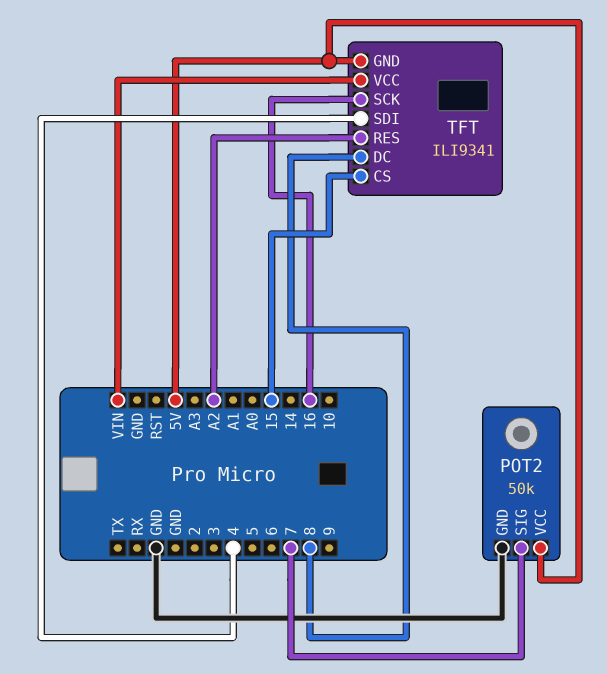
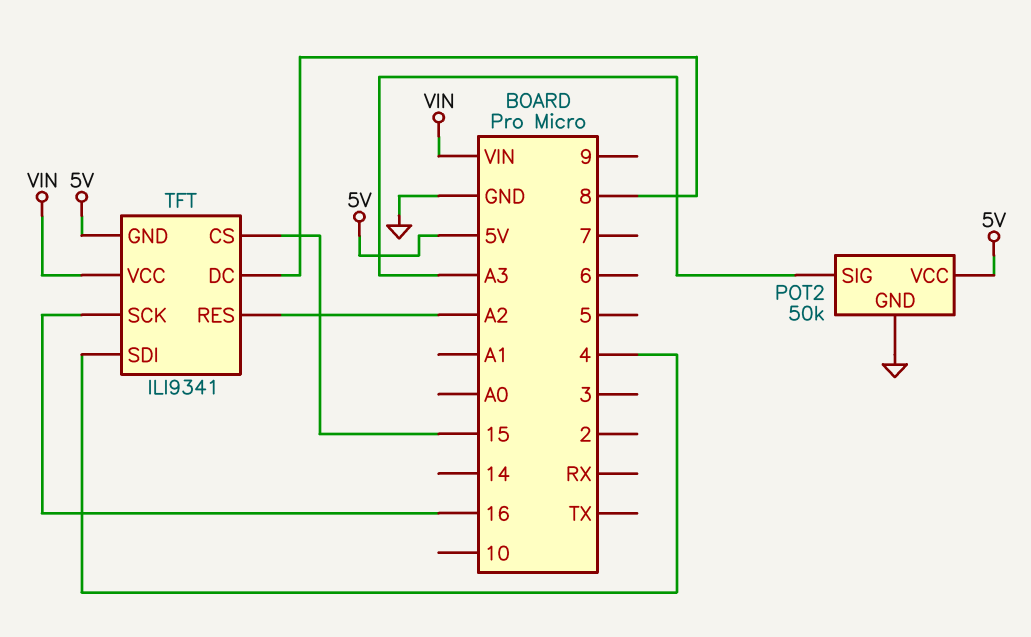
POT2 pin SIG: 7 -> A3

